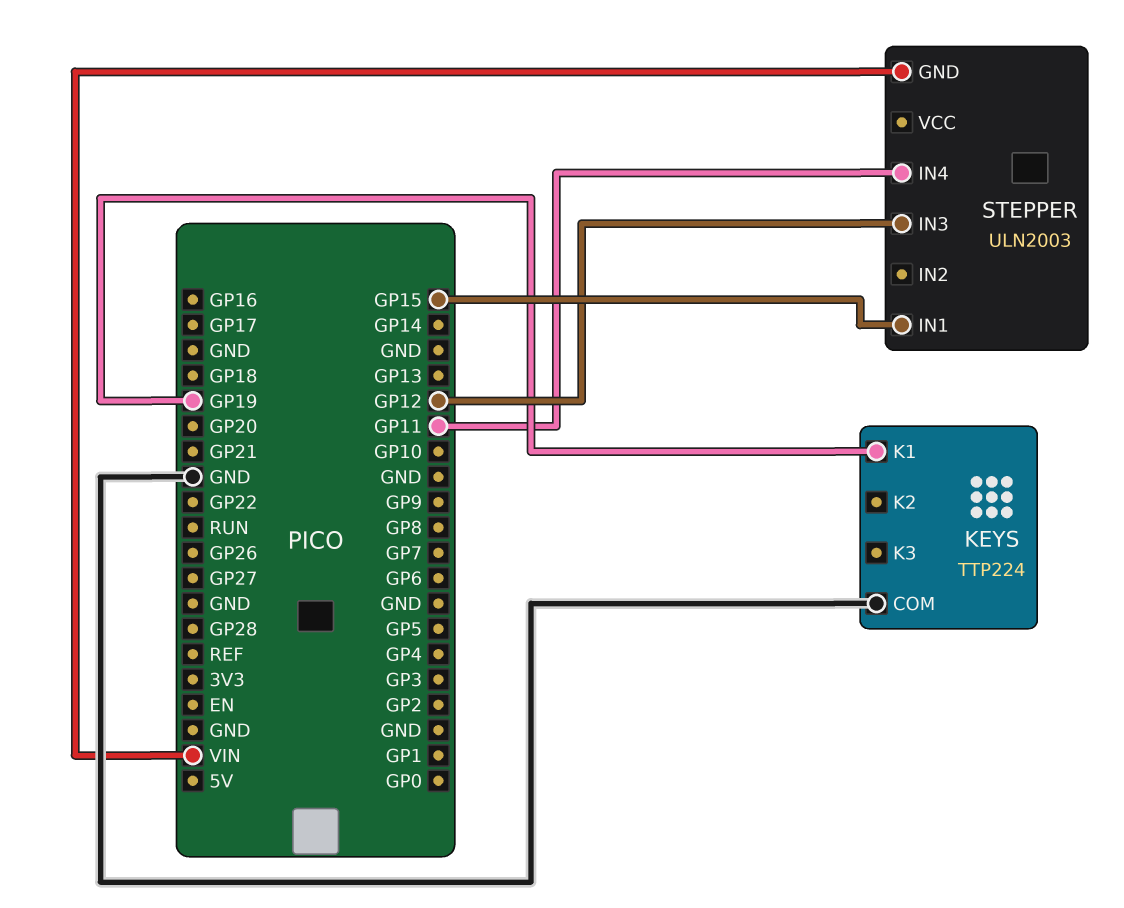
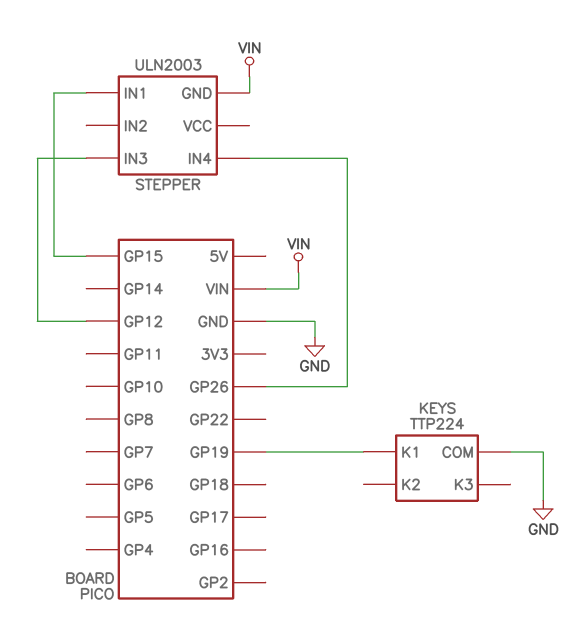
STEPPER pin IN4: GP11 -> GP26

